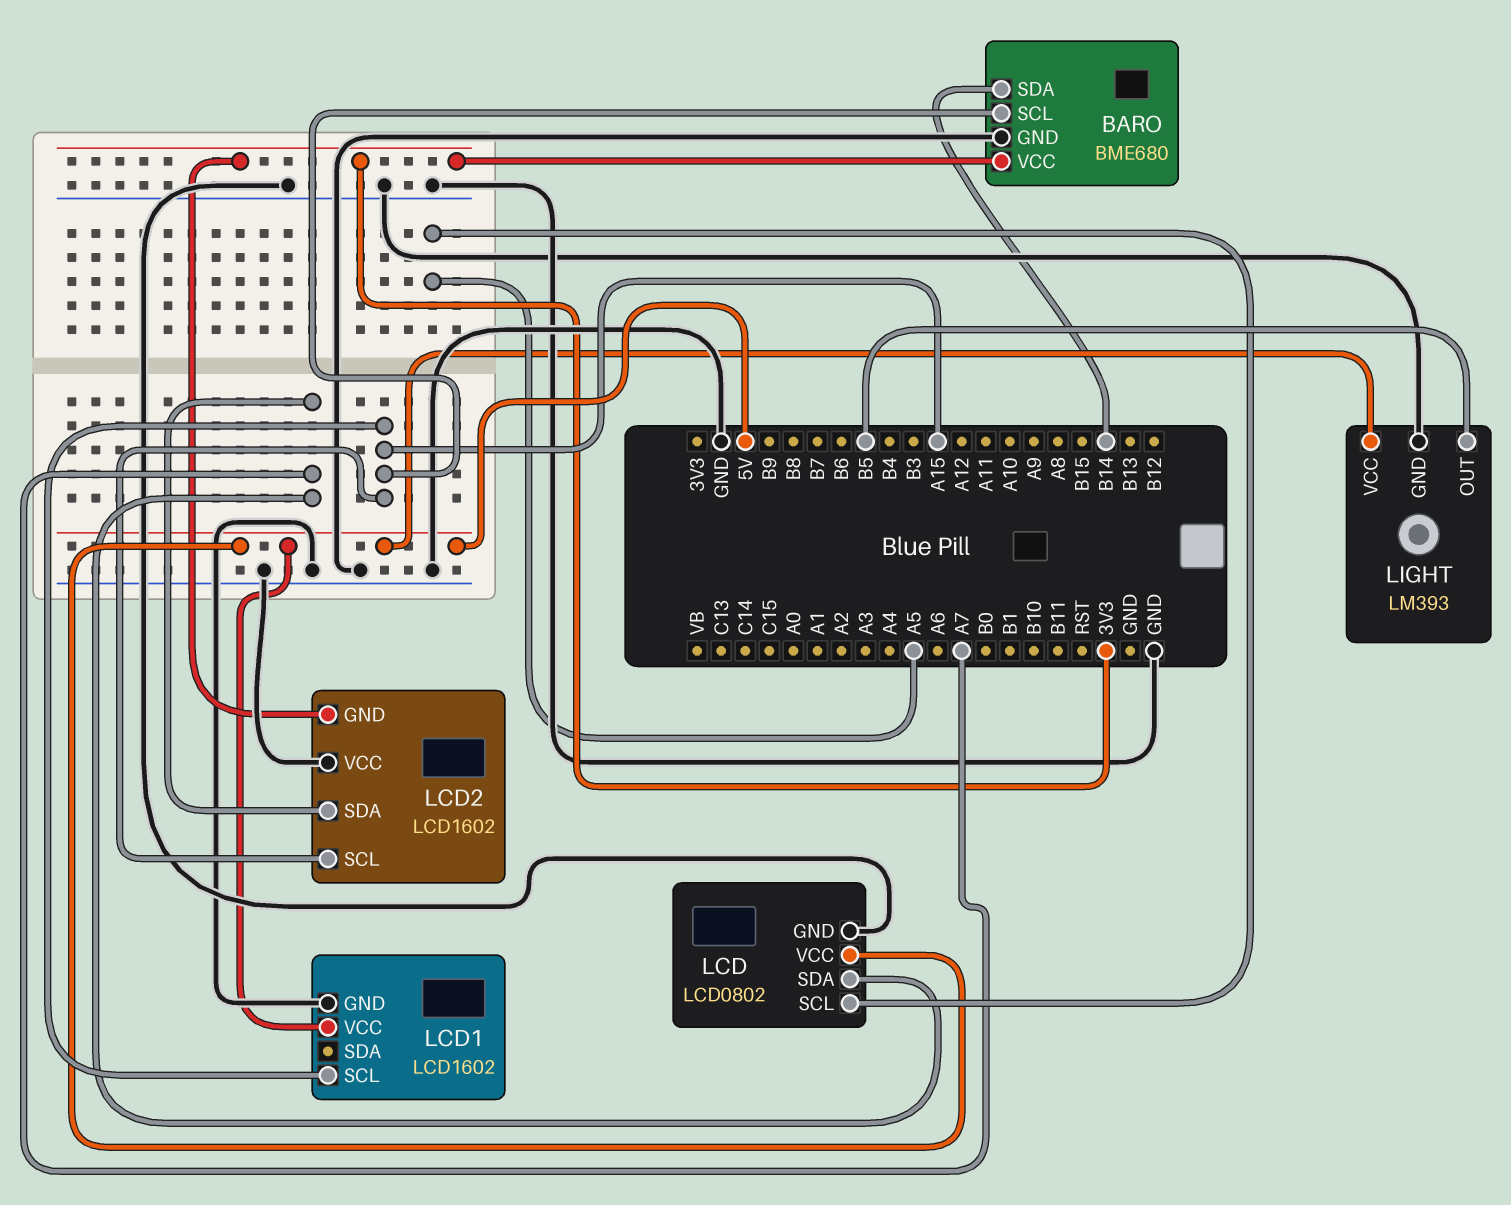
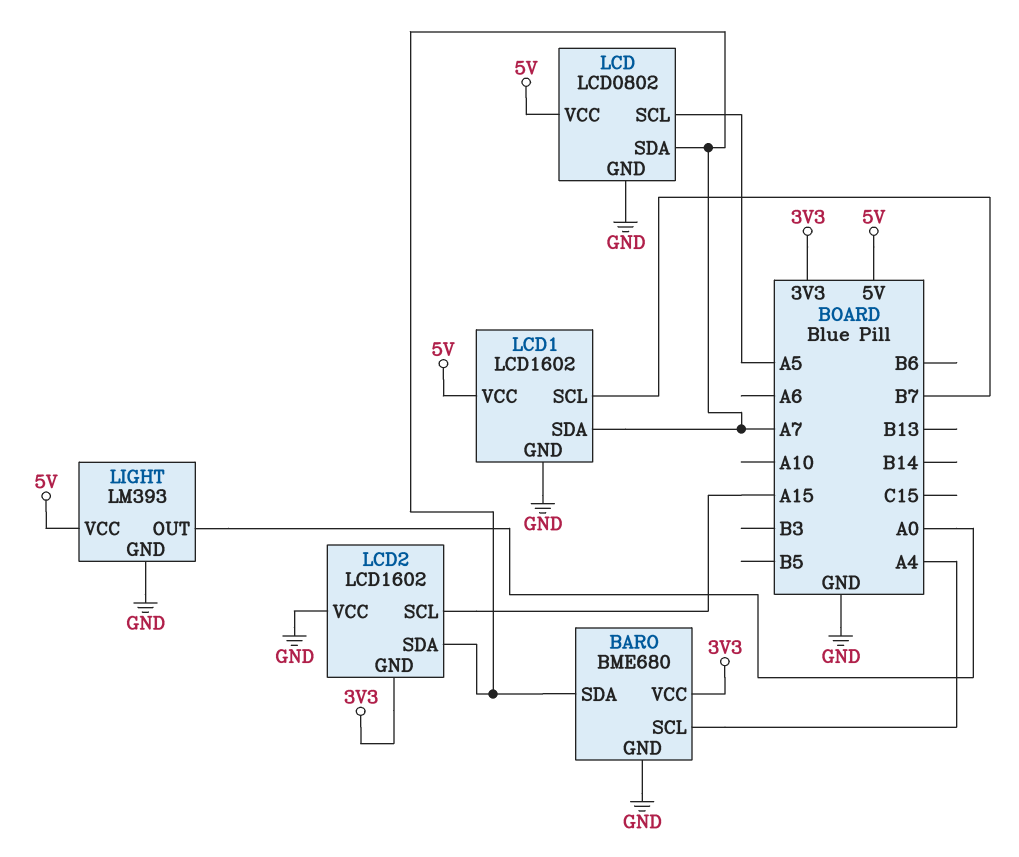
BARO pin SCL: A15 -> A4
BARO pin SDA: B14 -> A7
LCD1 pin SCL: A15 -> B7
LCD1 pin SDA: none -> A7
LIGHT pin OUT: B5 -> A0

